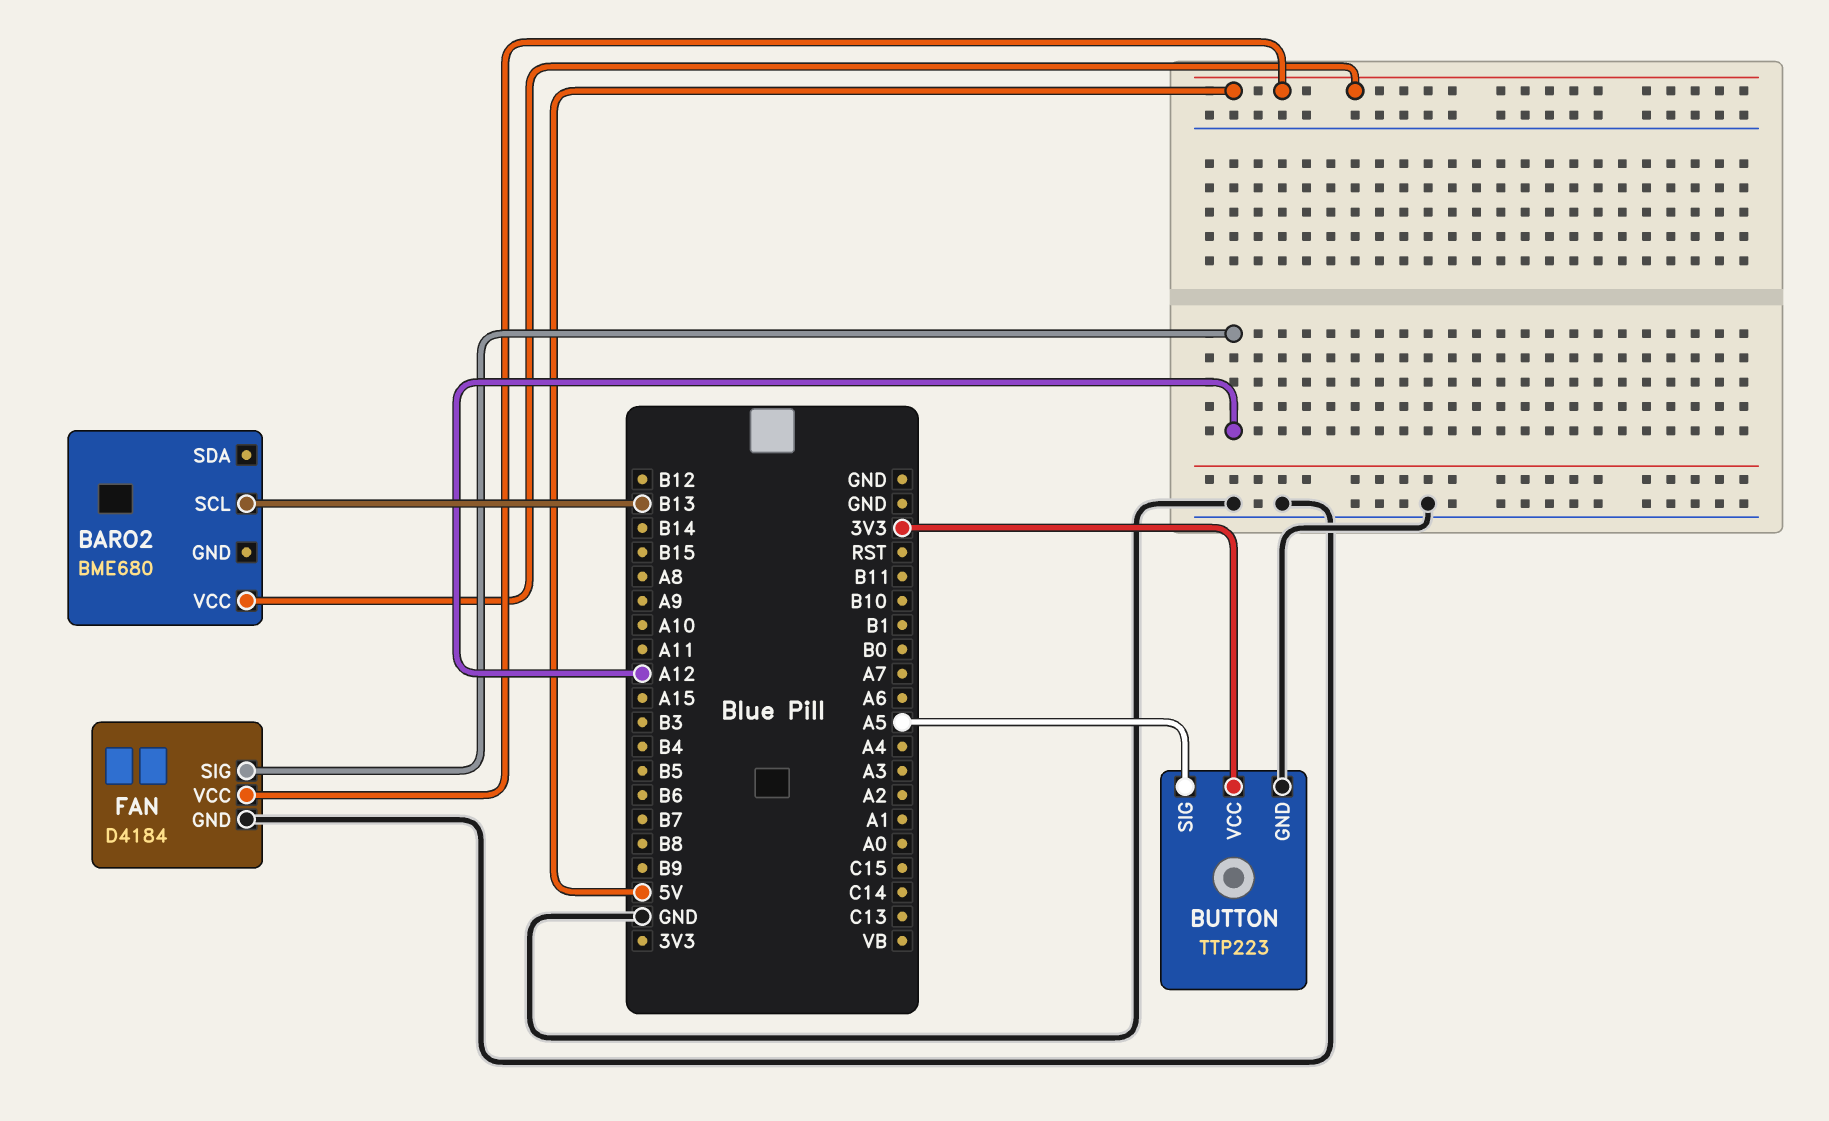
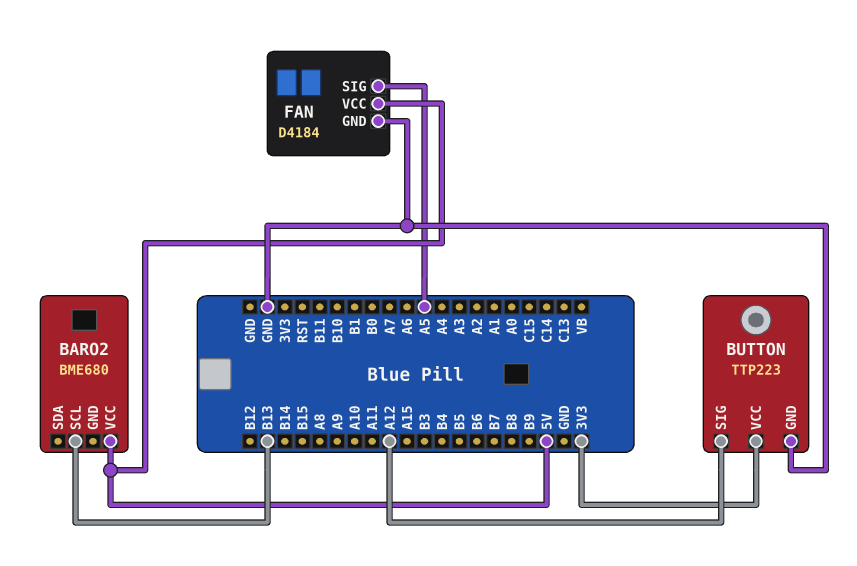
BUTTON pin SIG: A5 -> A12
FAN pin SIG: A12 -> A5

